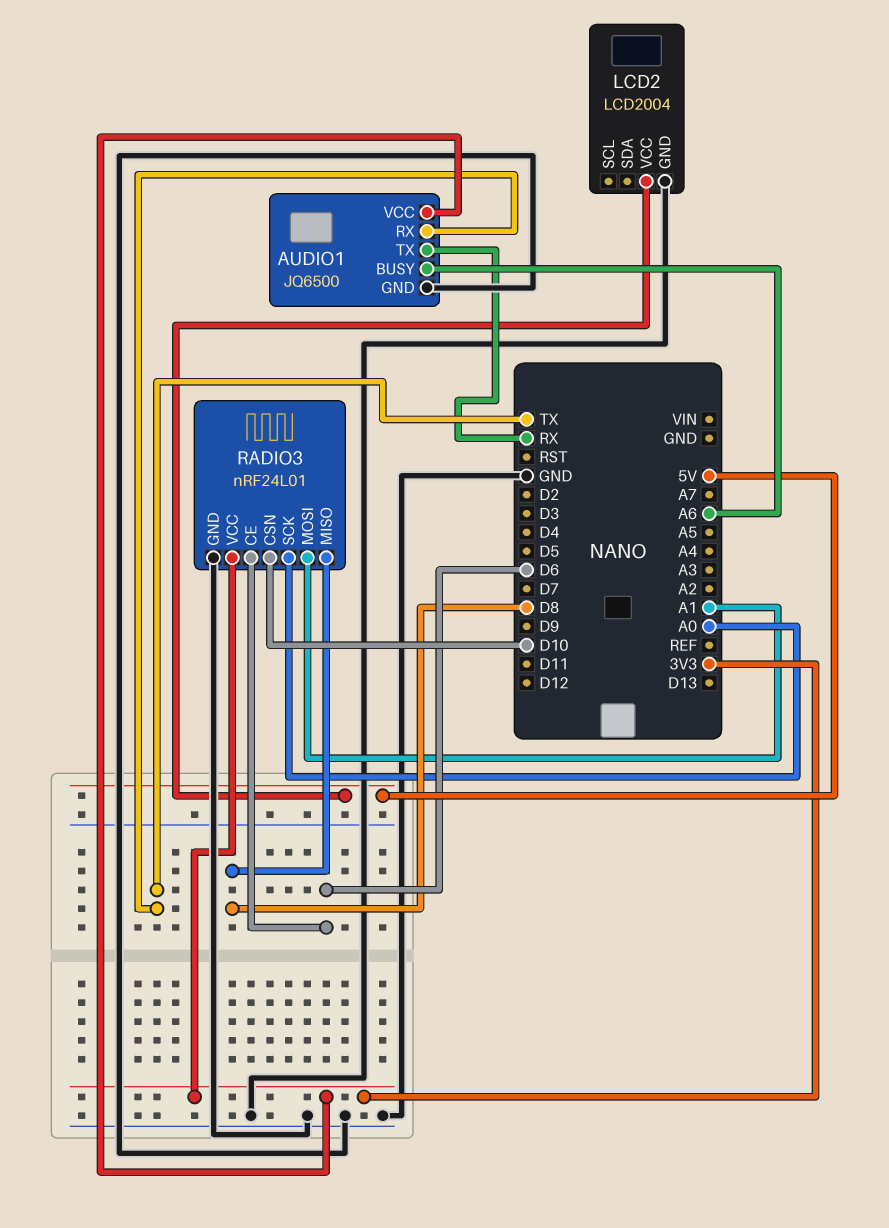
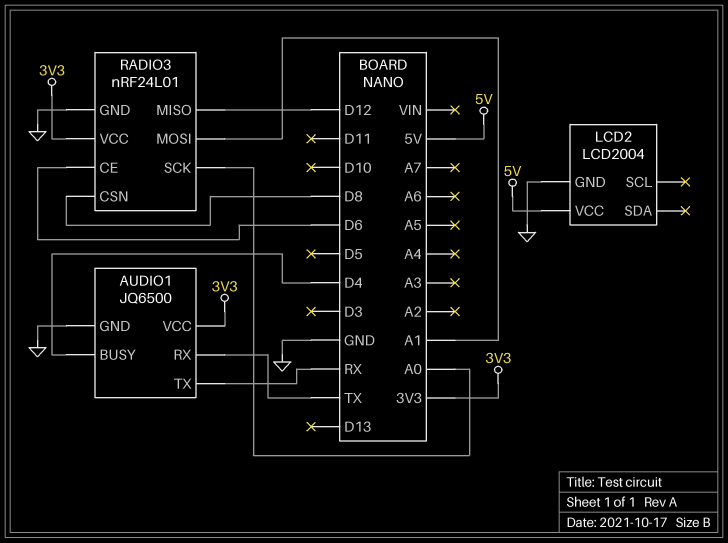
AUDIO1 pin BUSY: A6 -> D4
RADIO3 pin CSN: D10 -> D8
RADIO3 pin MISO: D8 -> D12

